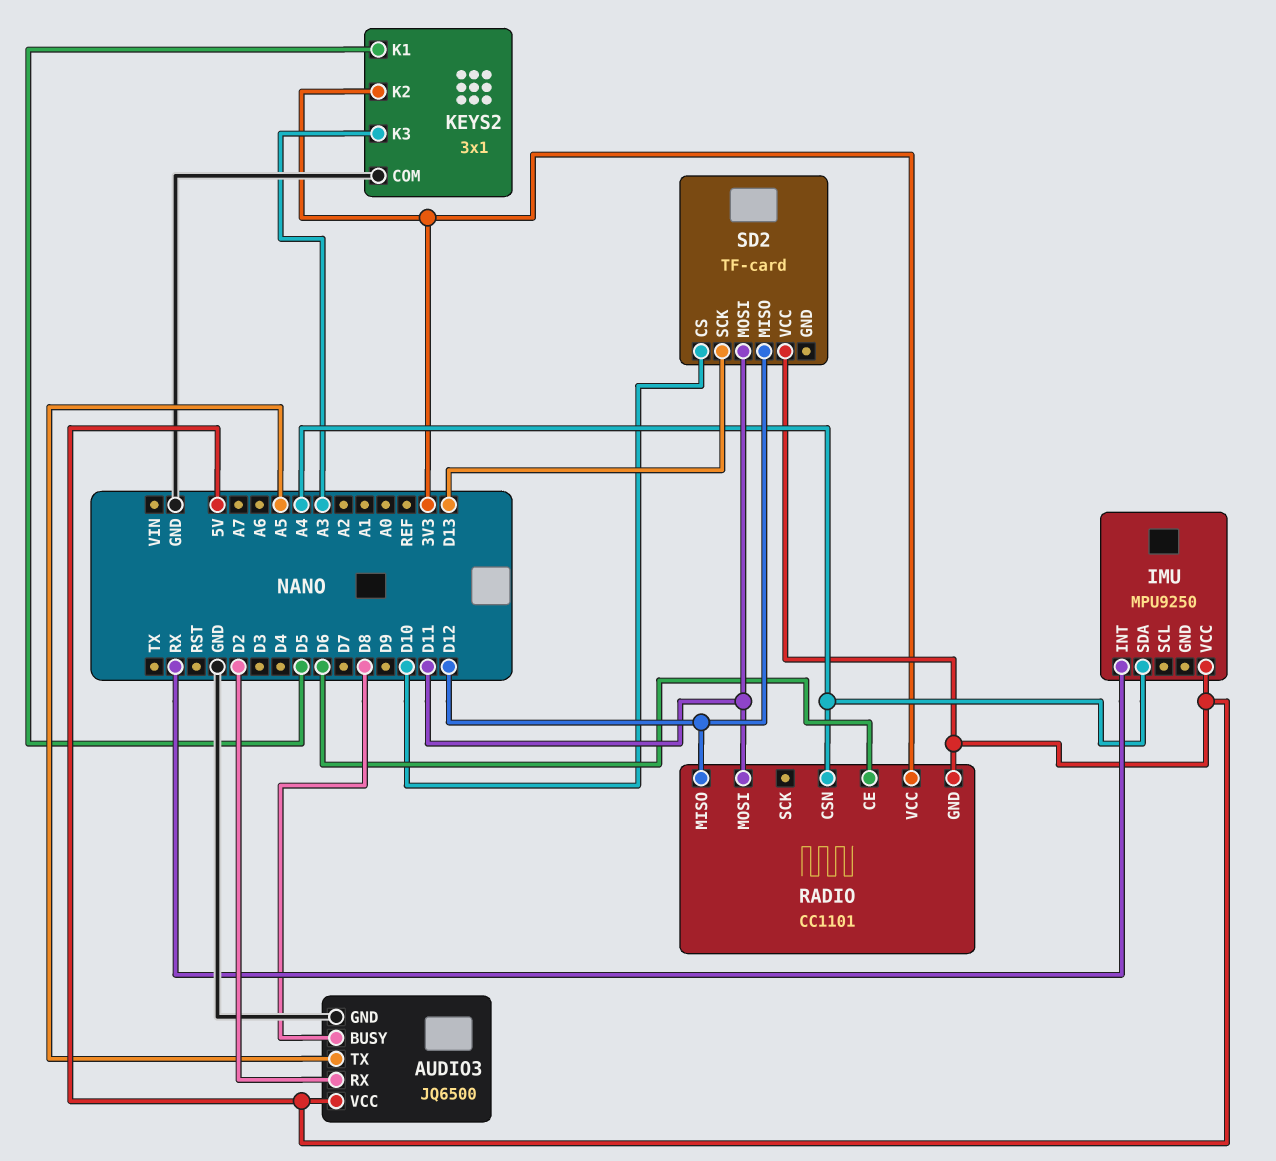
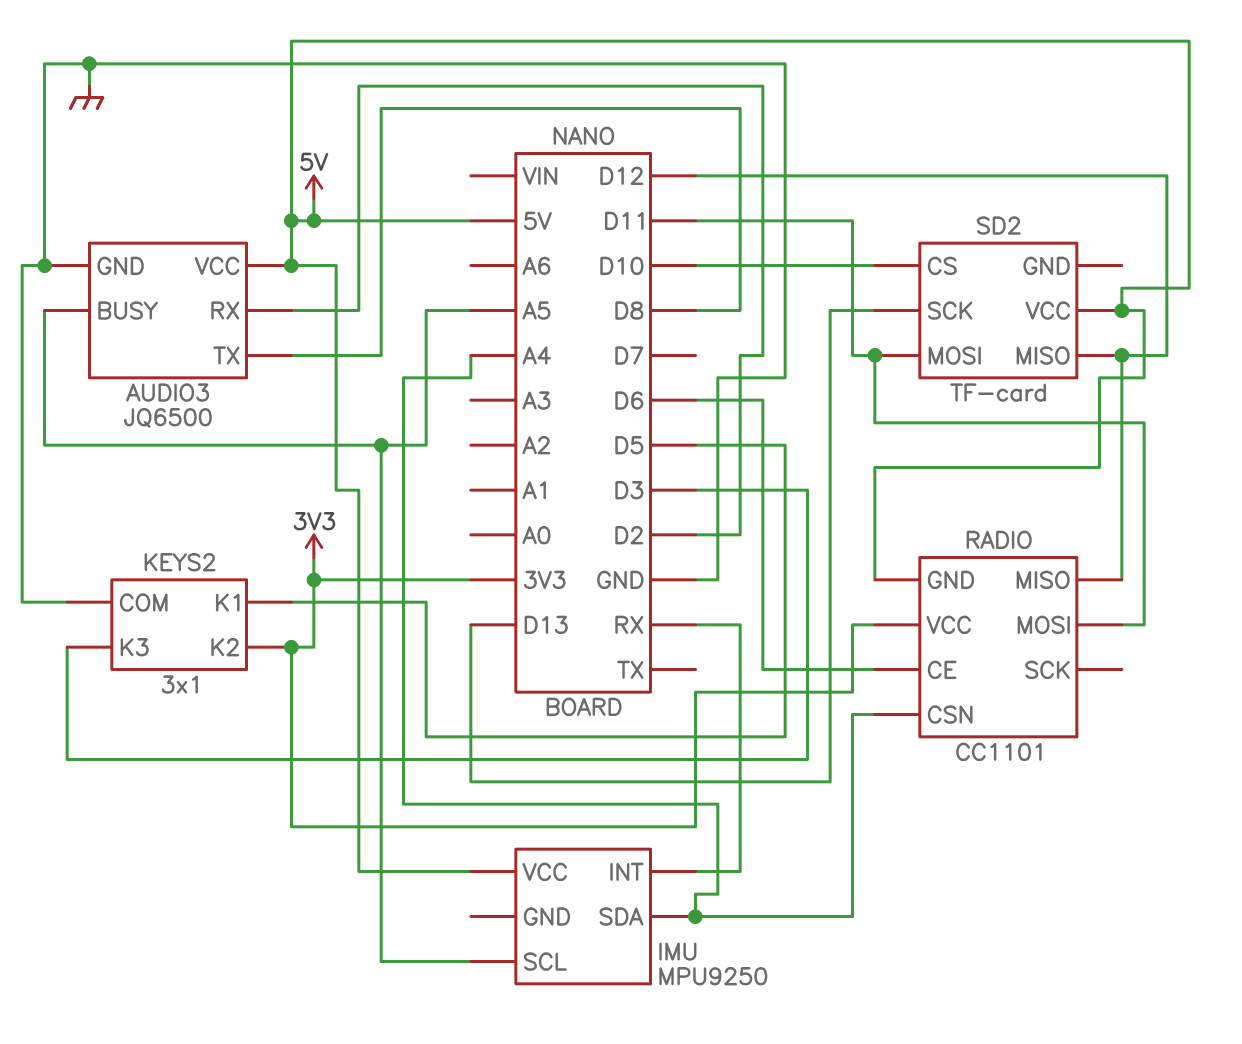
AUDIO3 pin BUSY: D8 -> A5
AUDIO3 pin TX: A5 -> D8
IMU pin SCL: none -> A5
KEYS2 pin K3: A3 -> D3

